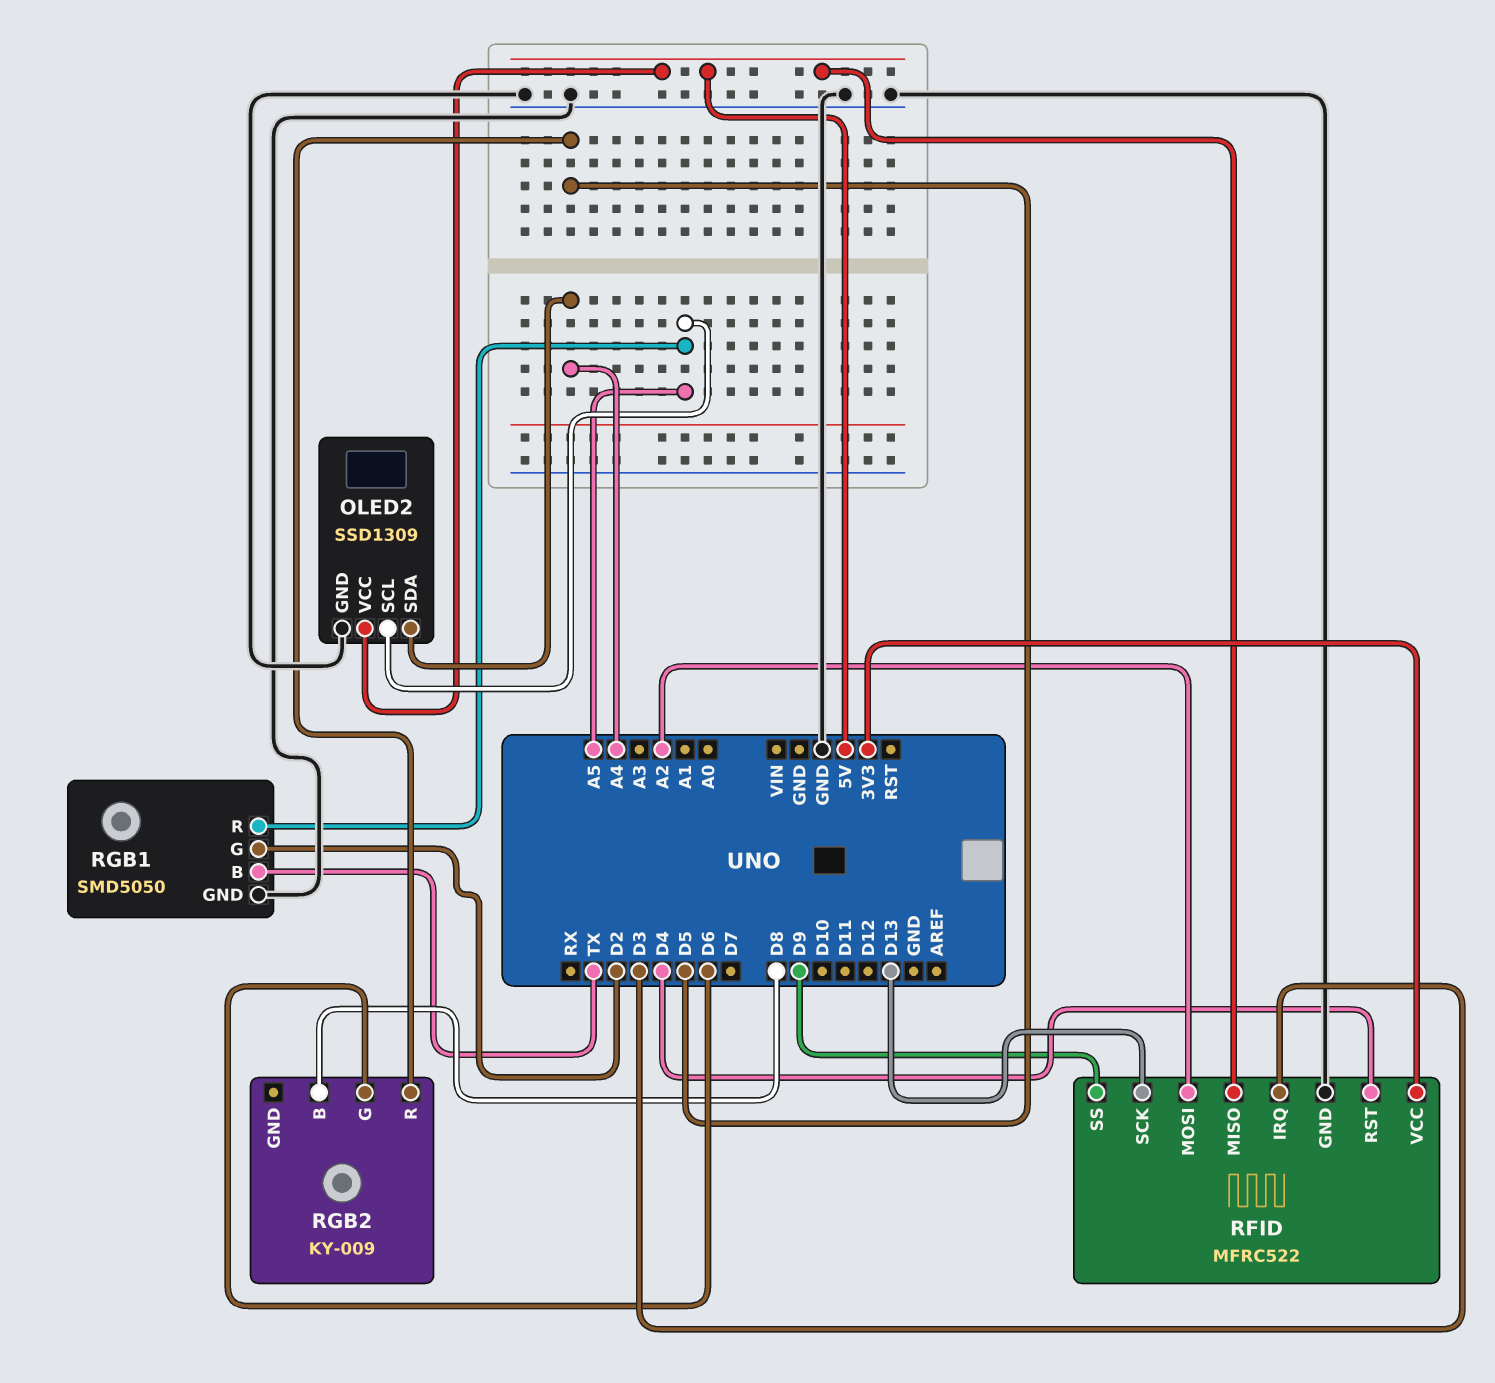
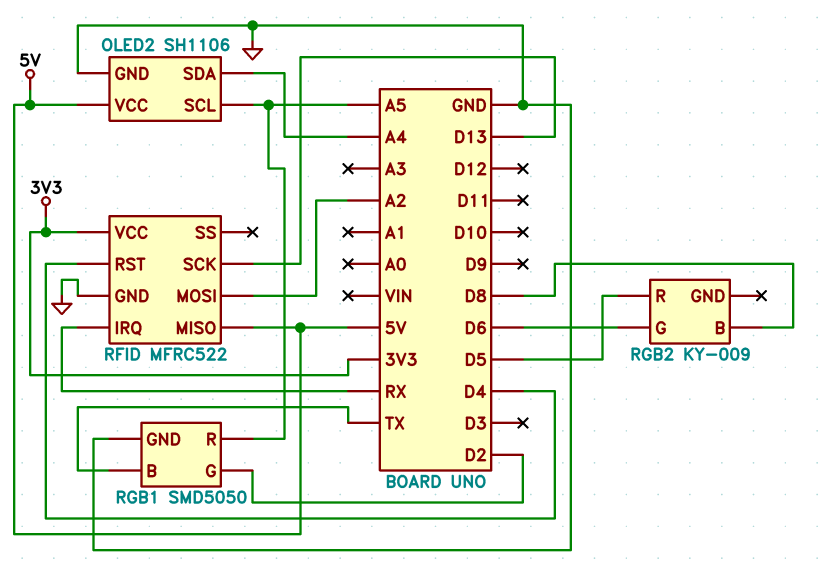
OLED2: SSD1309 -> SH1106
RFID pin IRQ: D3 -> RX
RFID pin SS: D9 -> none

